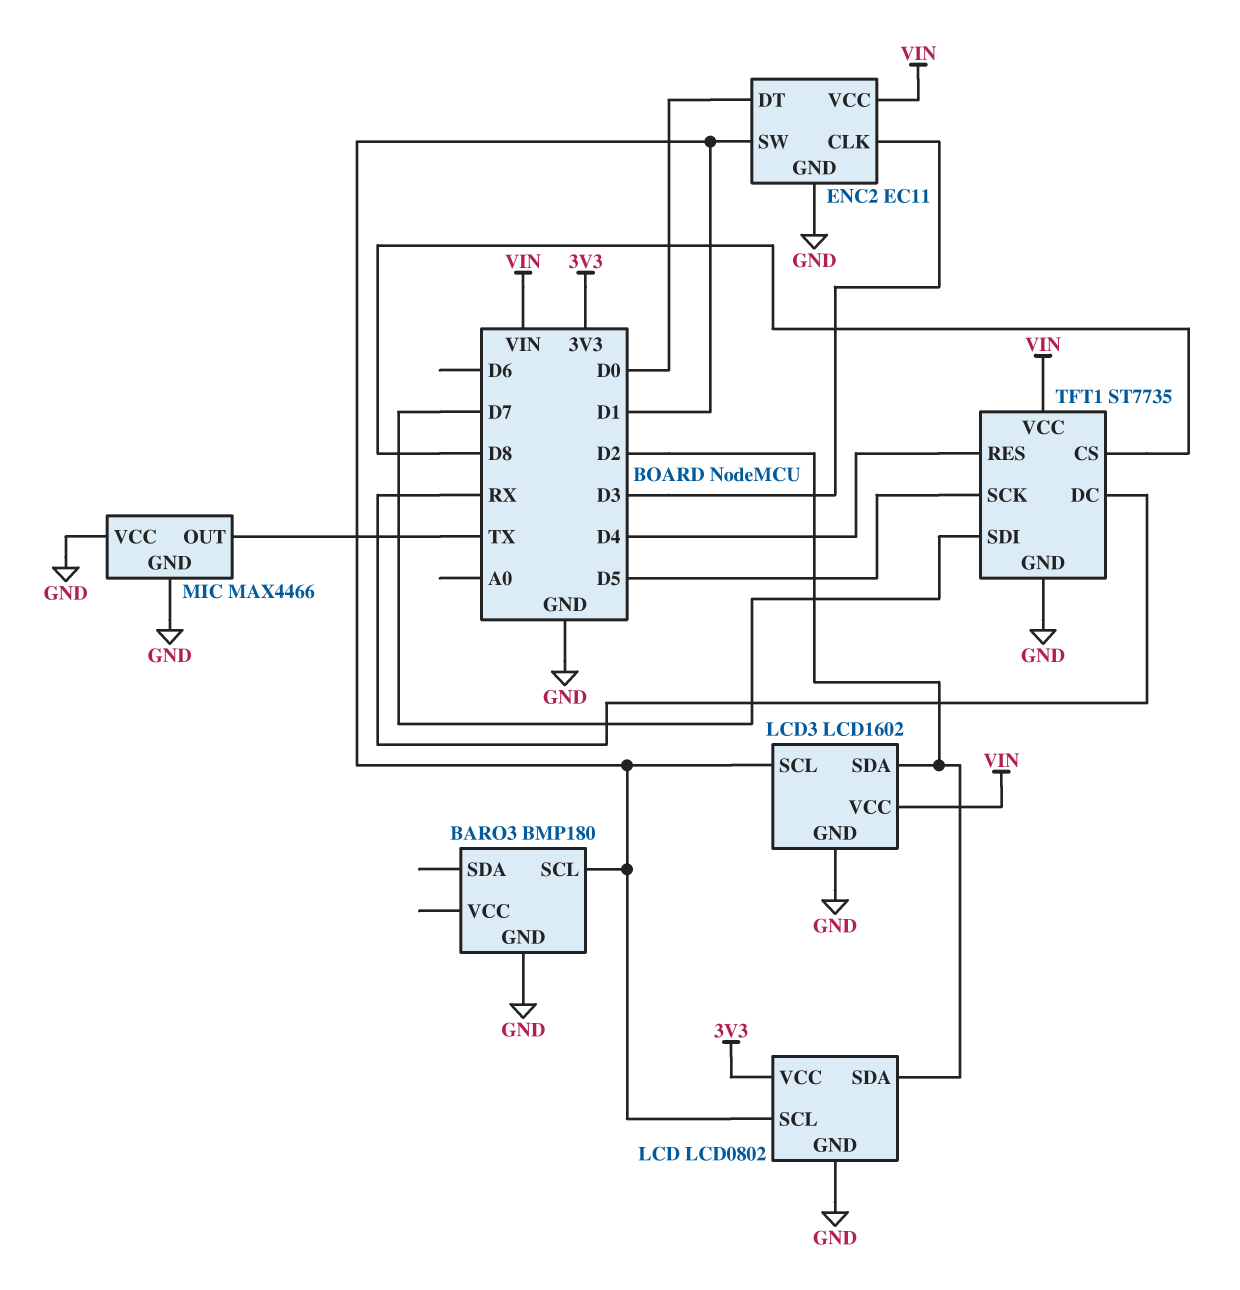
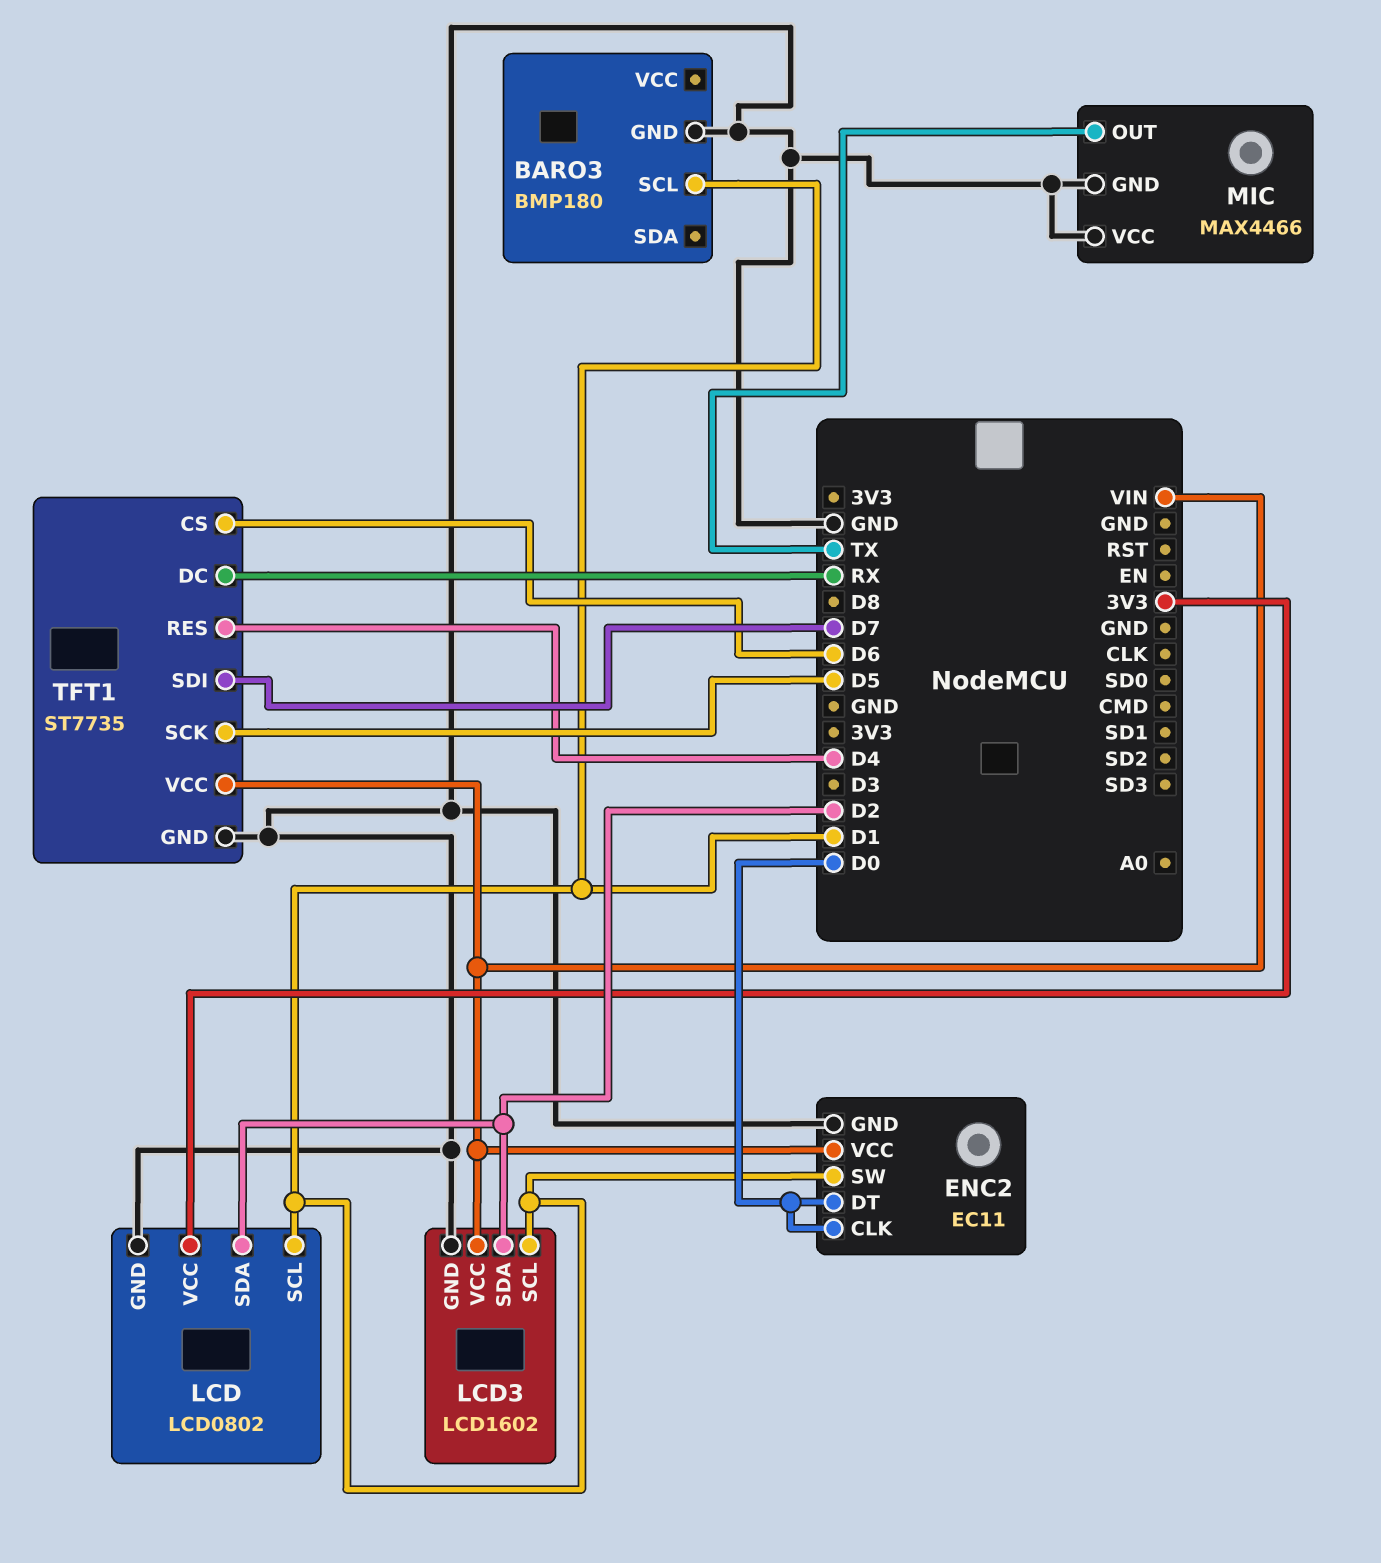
ENC2 pin CLK: D3 -> D0
TFT1 pin CS: D8 -> D6

